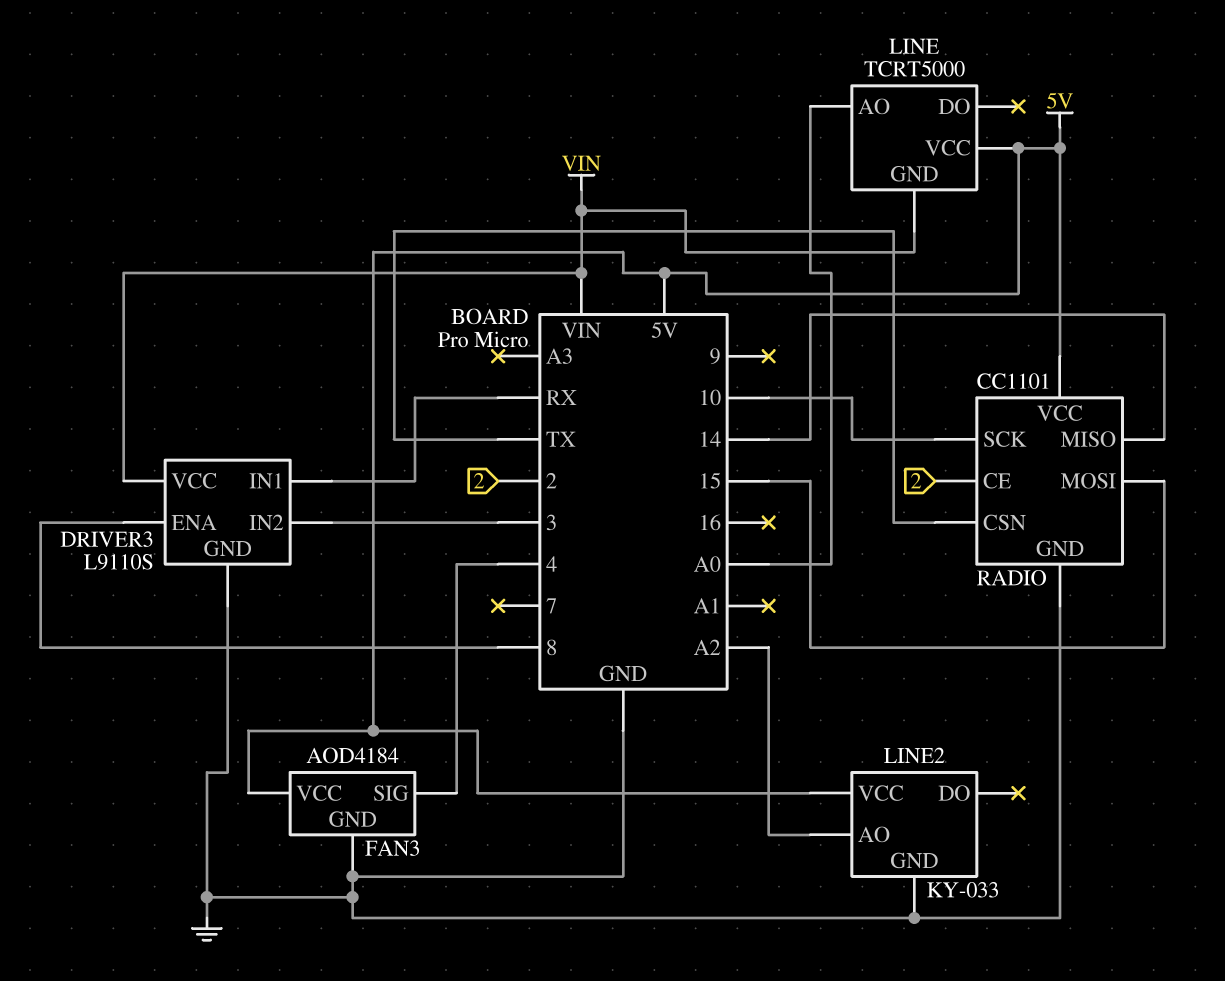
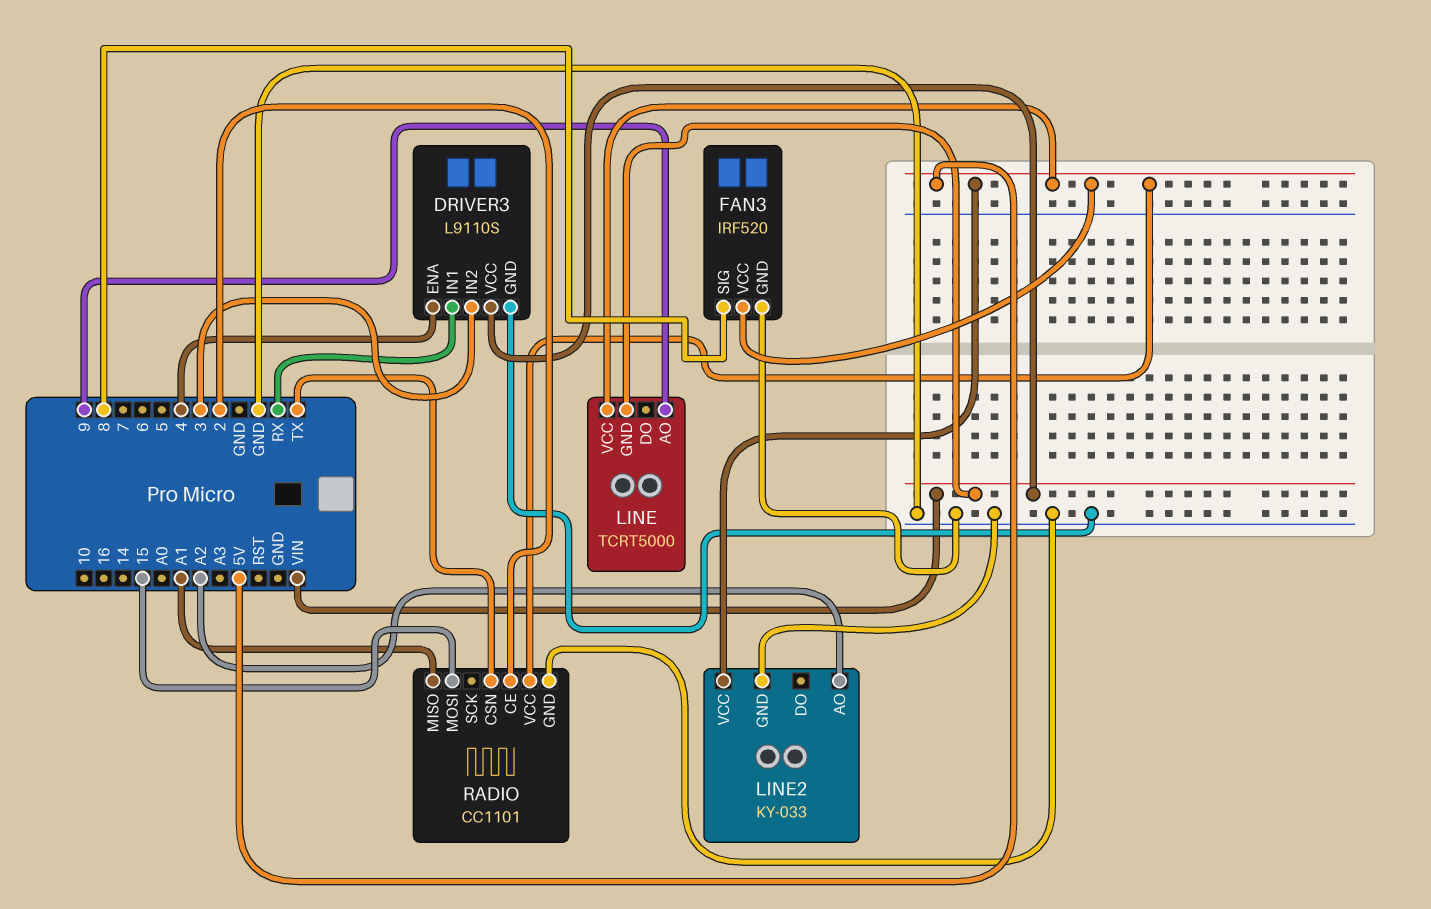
DRIVER3 pin ENA: 8 -> 4
FAN3: AOD4184 -> IRF520
FAN3 pin SIG: 4 -> 8
LINE pin AO: A0 -> 9
RADIO pin MISO: 14 -> A1
RADIO pin SCK: 10 -> none

